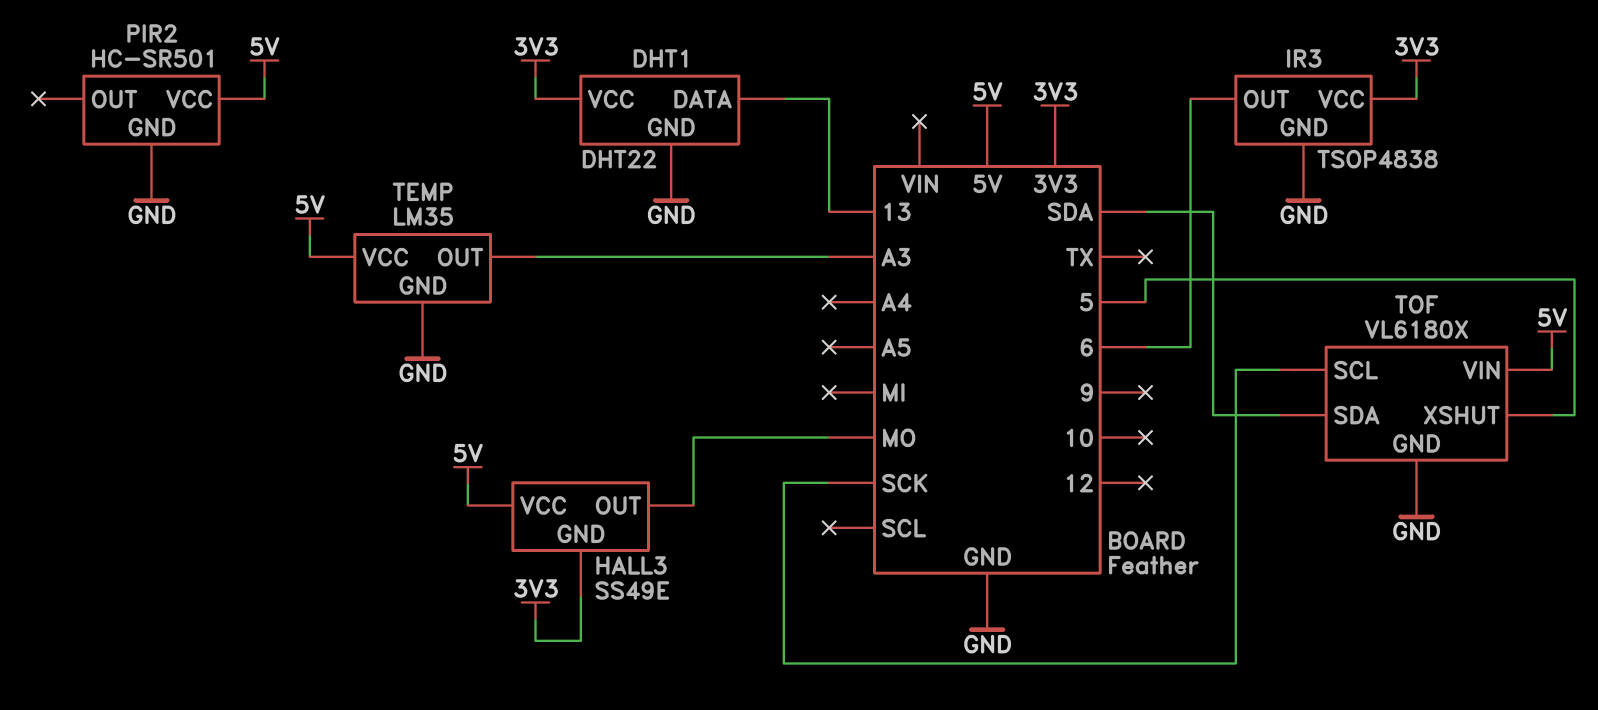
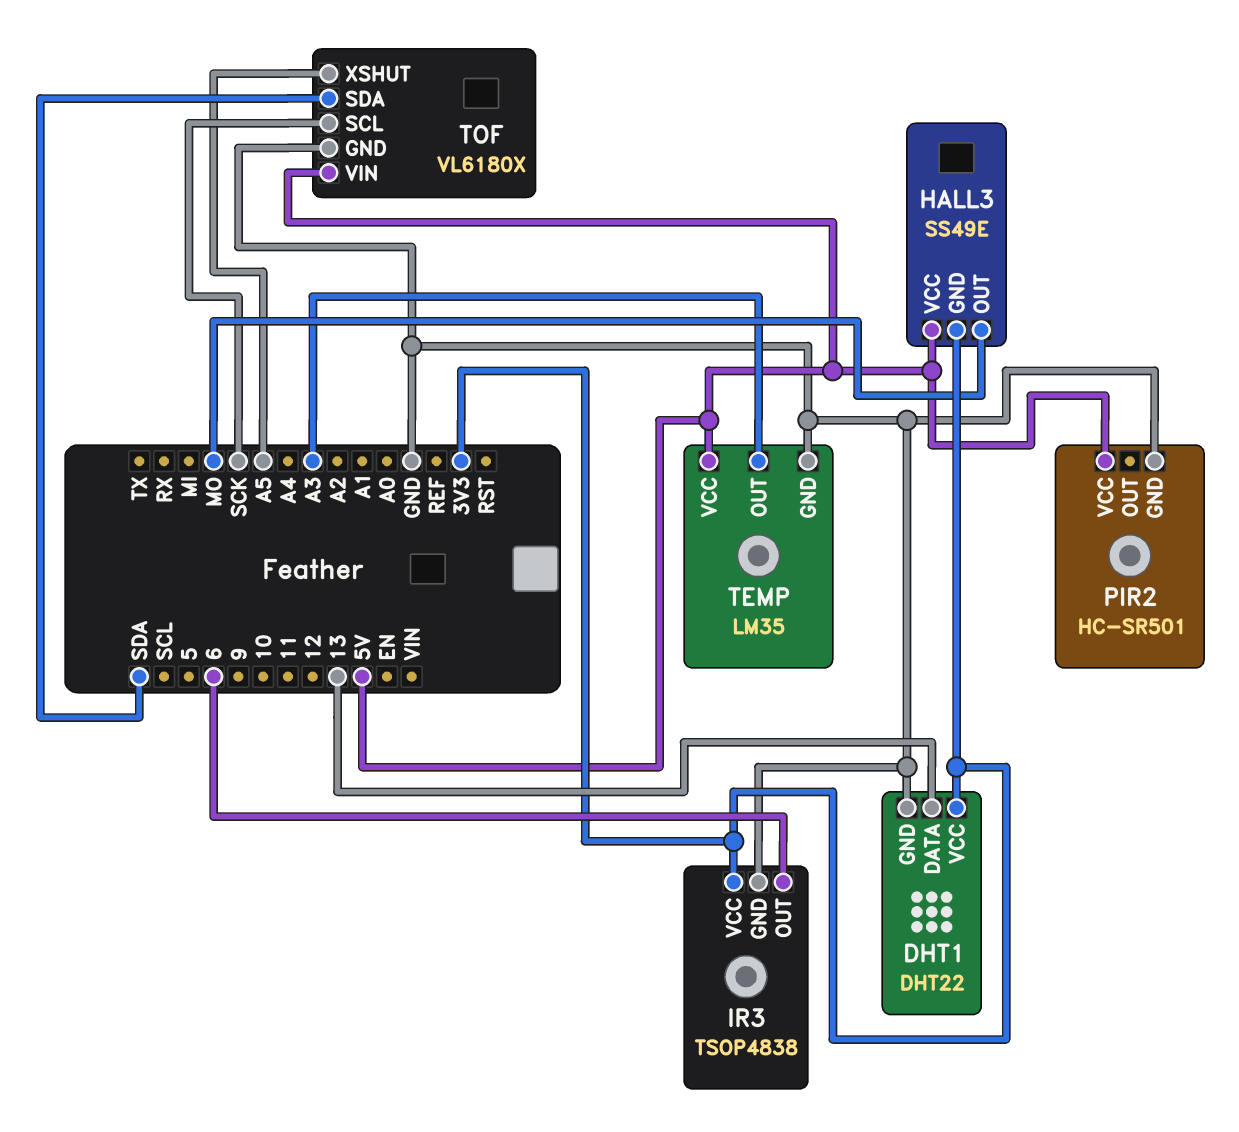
TOF pin XSHUT: 5 -> A5

